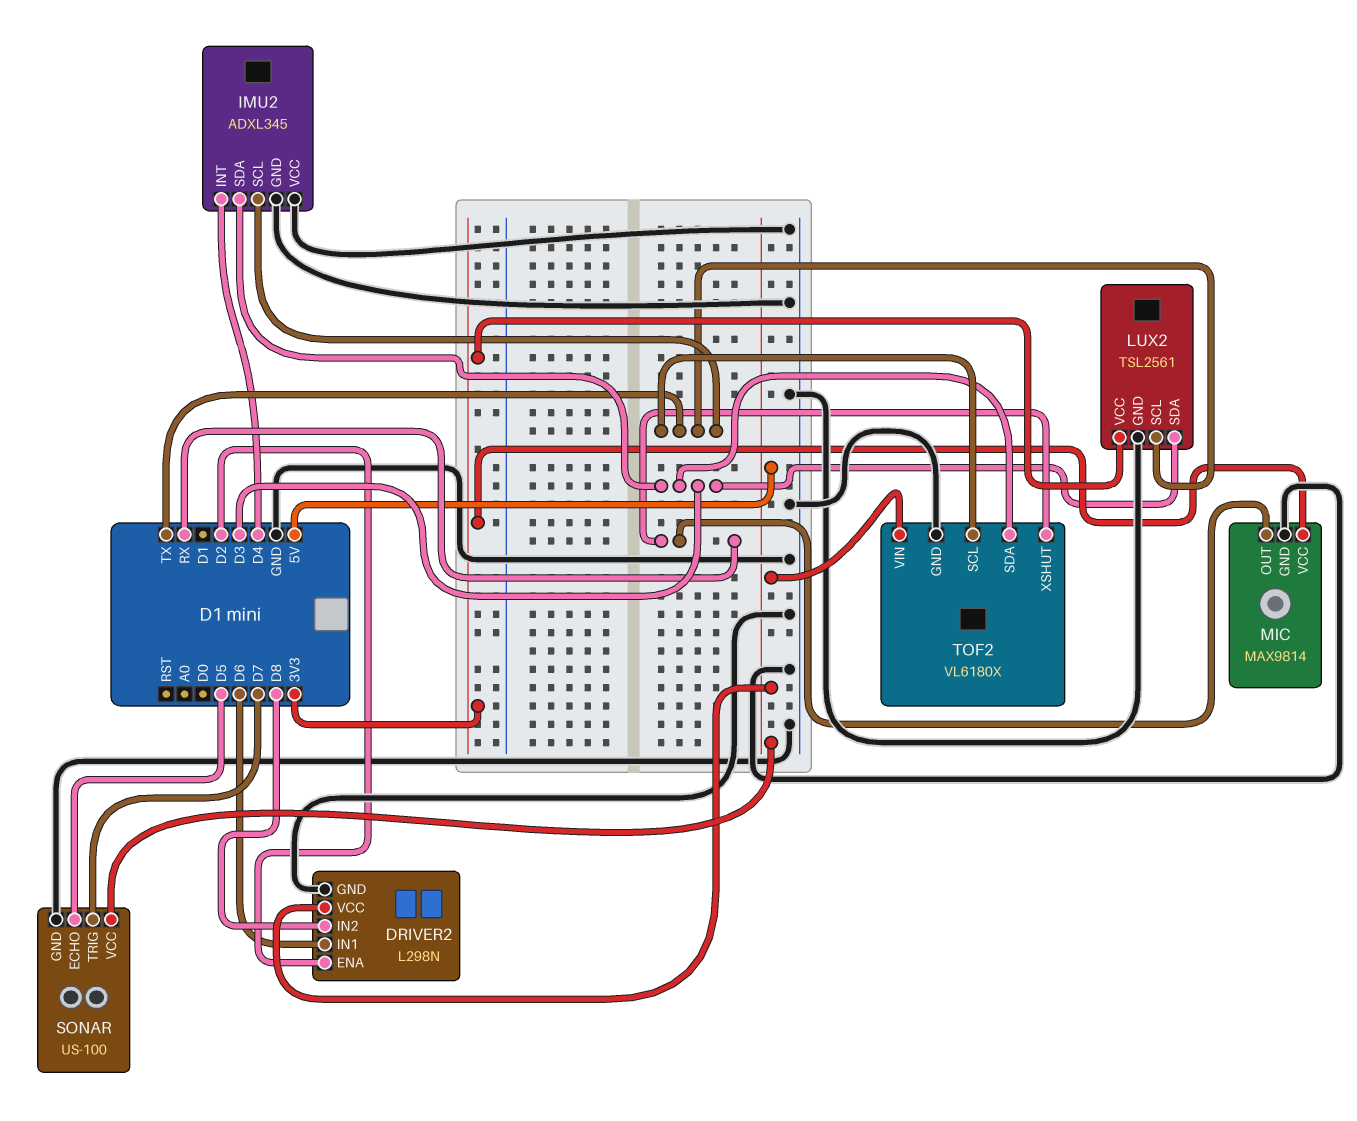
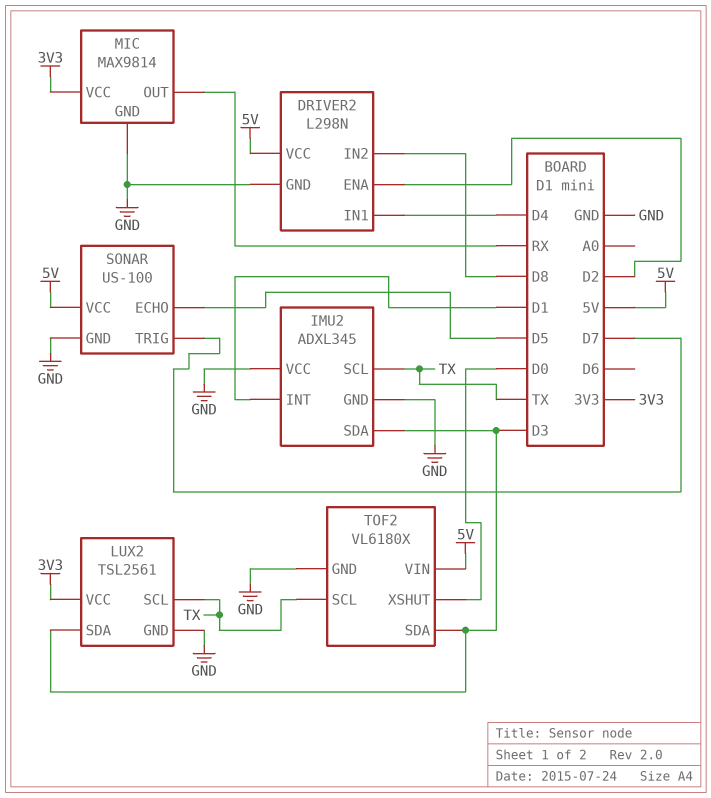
DRIVER2 pin IN1: D6 -> D4
IMU2 pin INT: D4 -> D1
TOF2 pin XSHUT: RX -> D0

